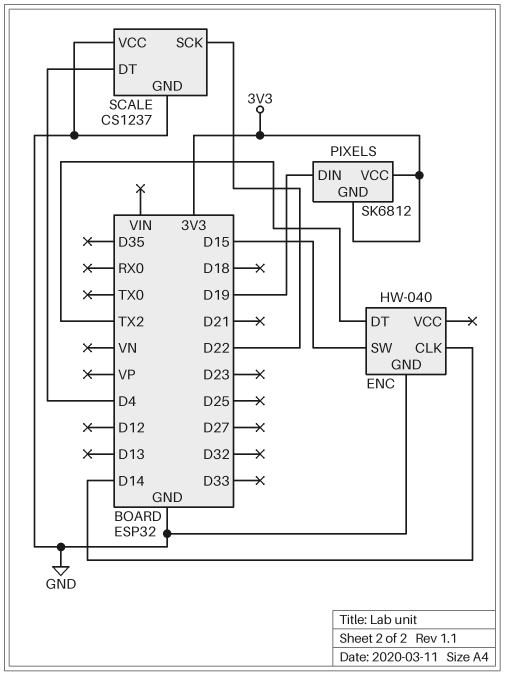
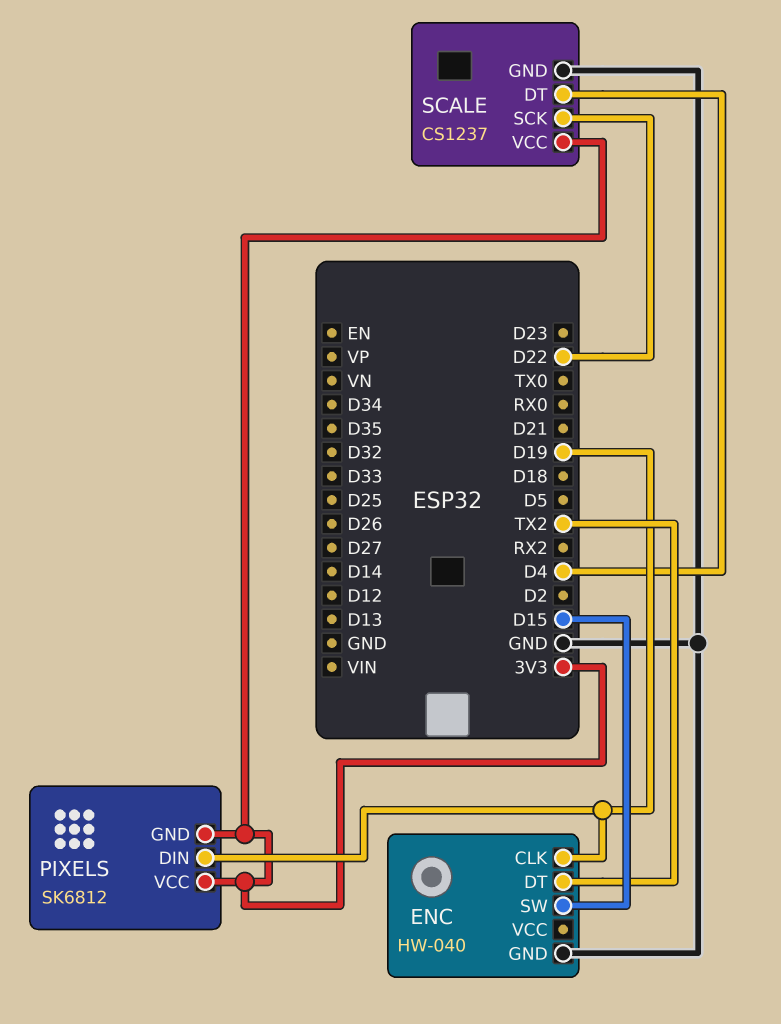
ENC pin CLK: D14 -> D19
SCALE pin VCC: GND -> 3V3

